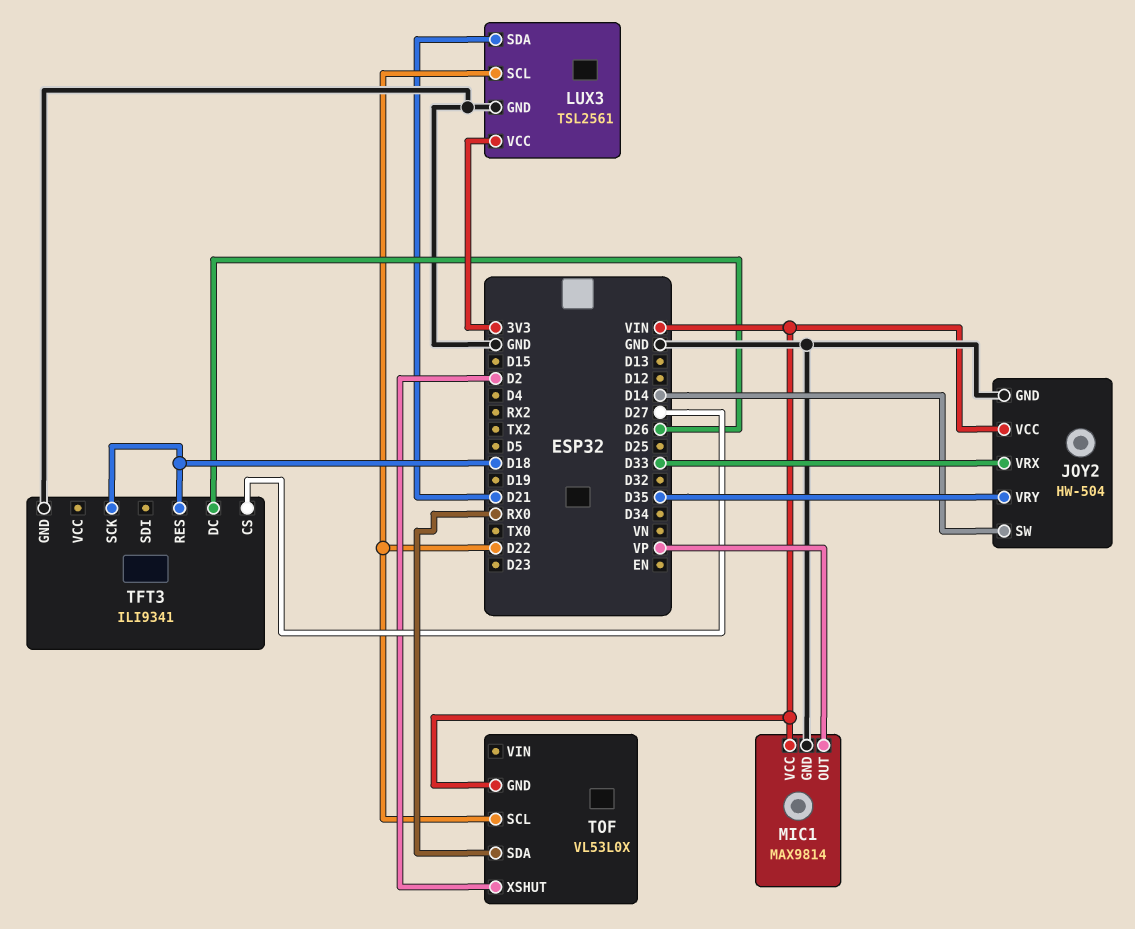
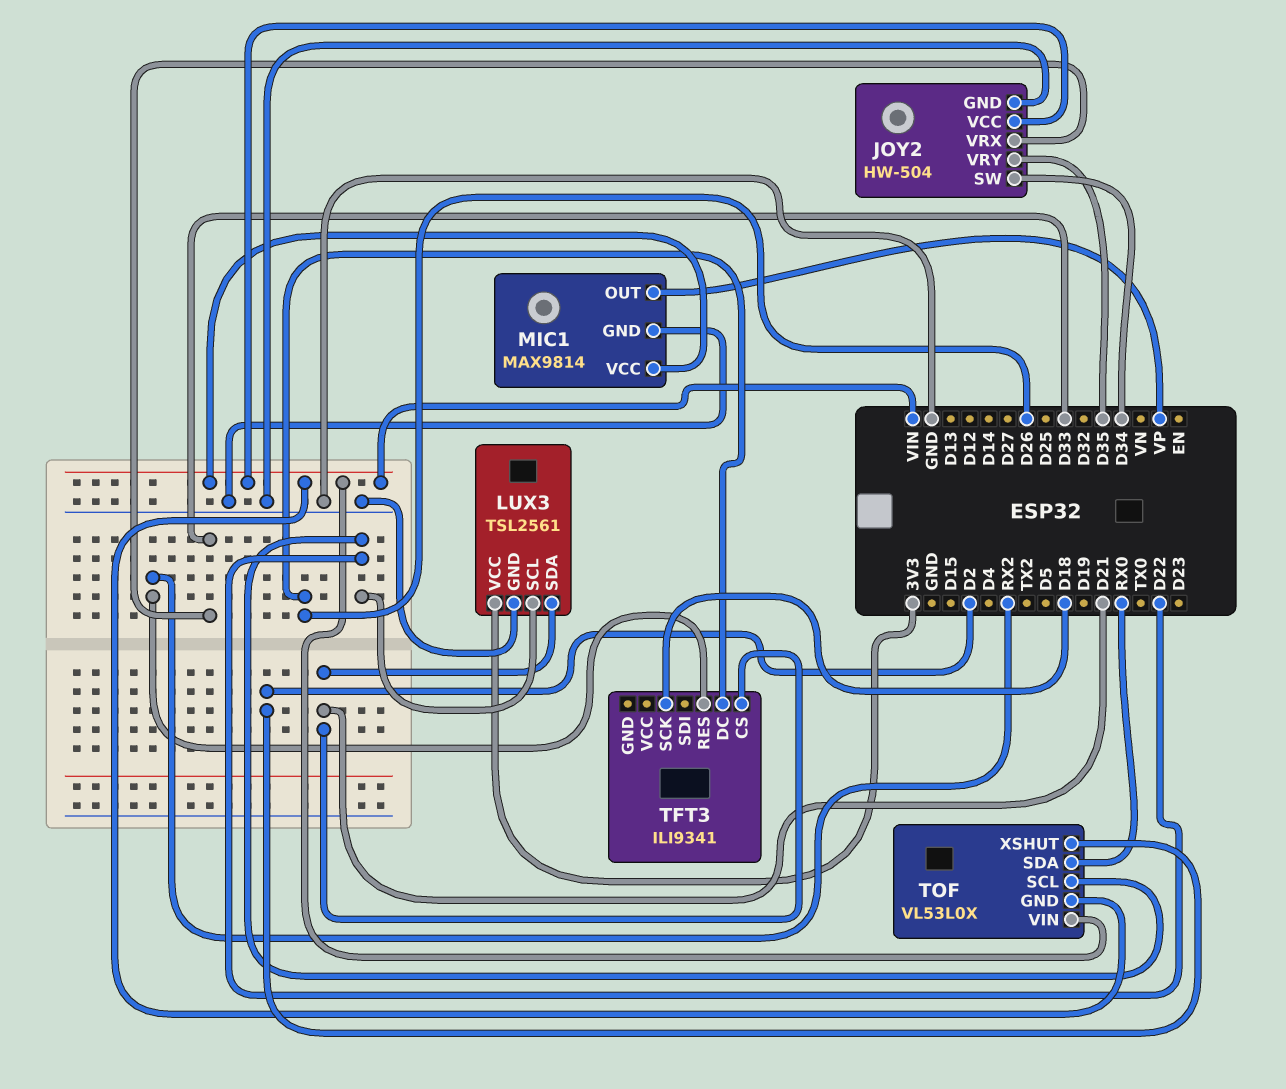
JOY2 pin SW: D14 -> D34
TFT3 pin CS: D27 -> D21
TFT3 pin GND: GND -> none
TFT3 pin RES: D18 -> RX2
TOF pin VIN: none -> VIN

